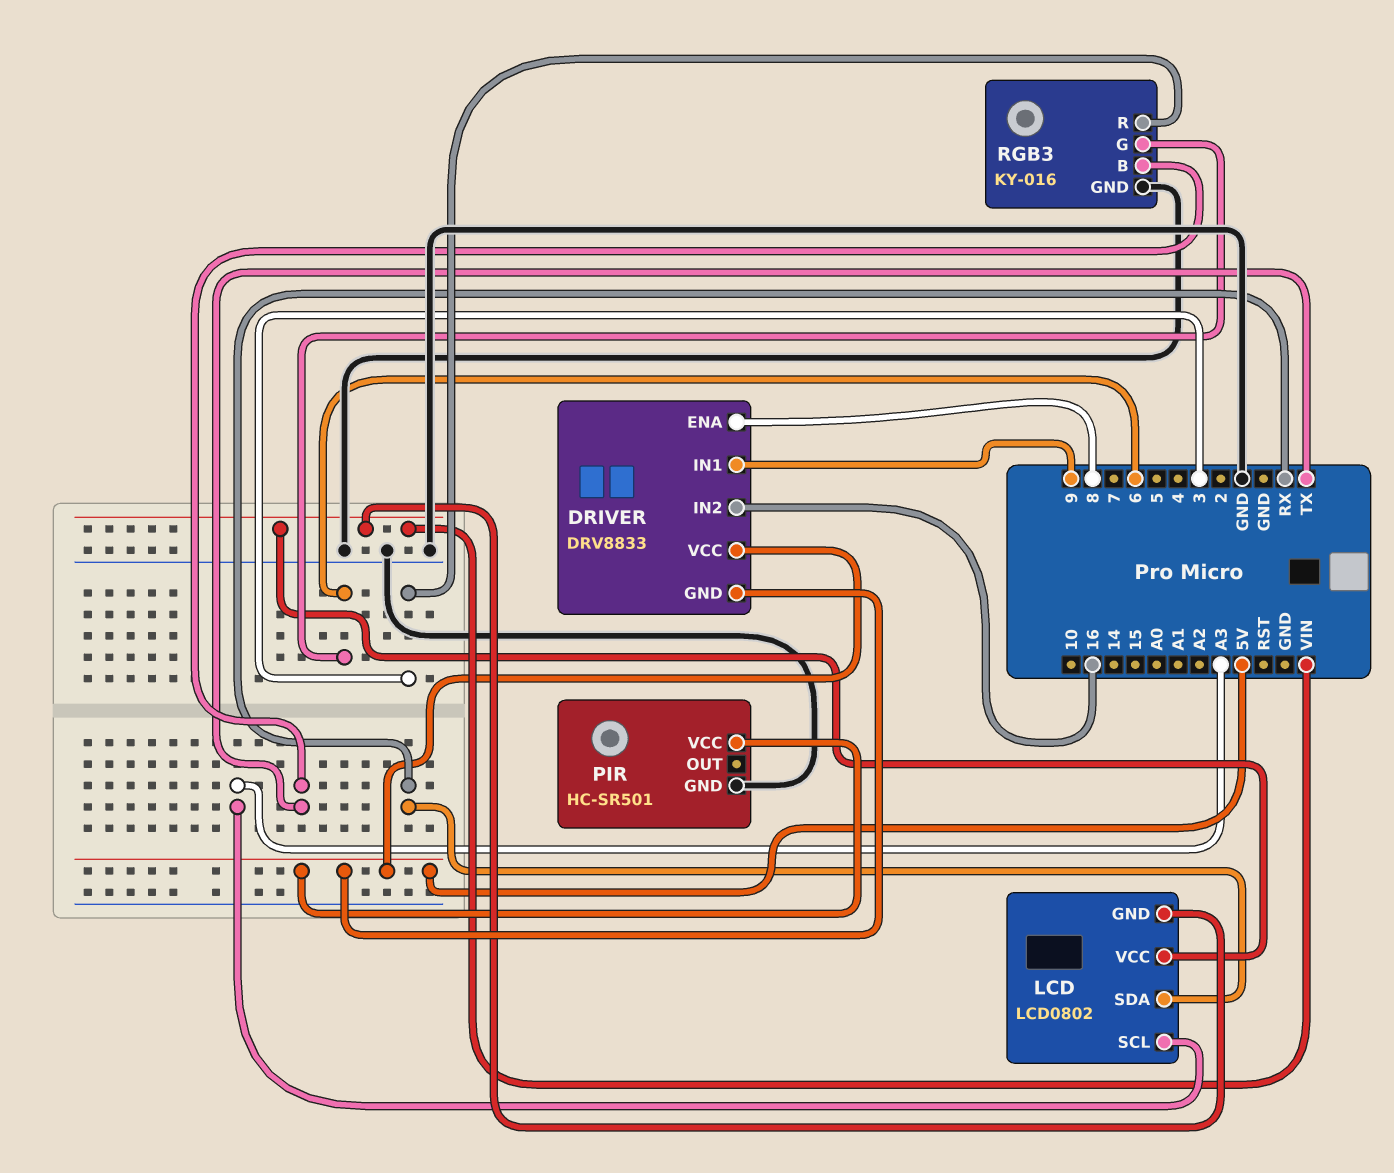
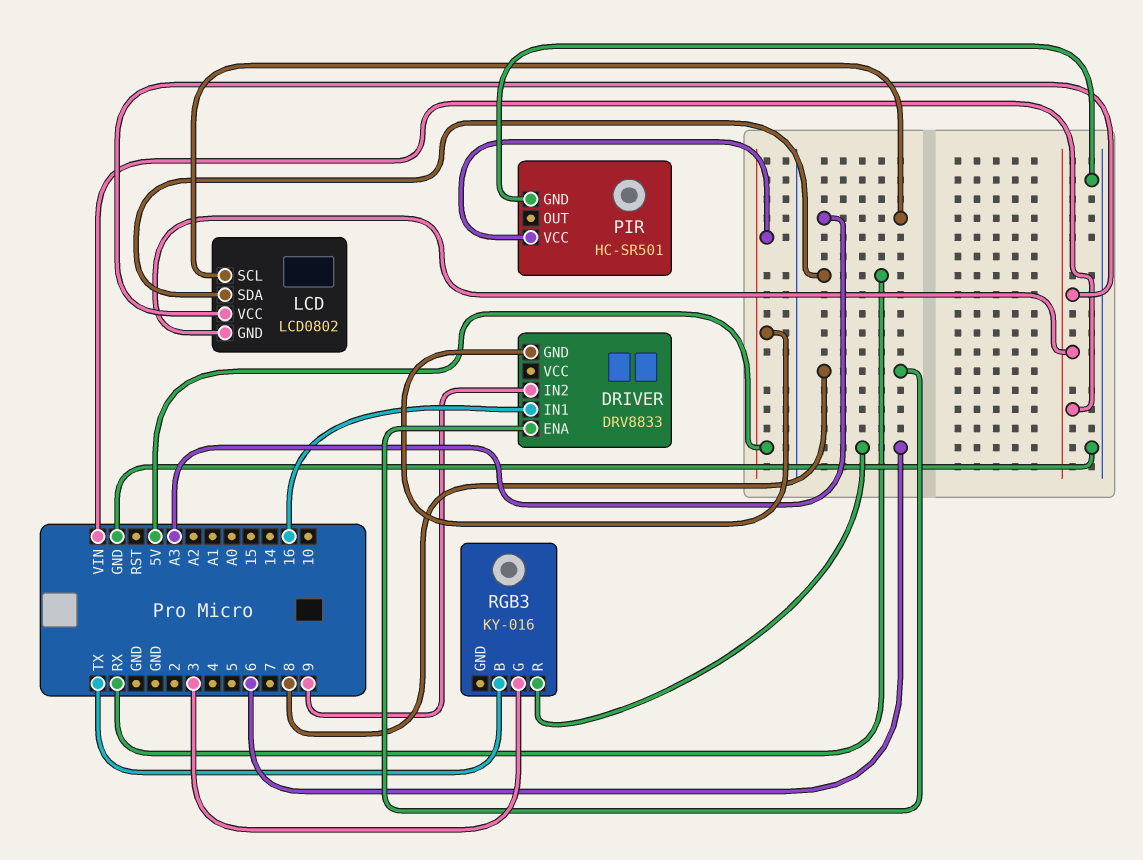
DRIVER pin IN1: 9 -> 16
DRIVER pin IN2: 16 -> 9
DRIVER pin VCC: 5V -> none
RGB3 pin G: 6 -> 3
RGB3 pin GND: GND -> none
RGB3 pin R: 3 -> 6

